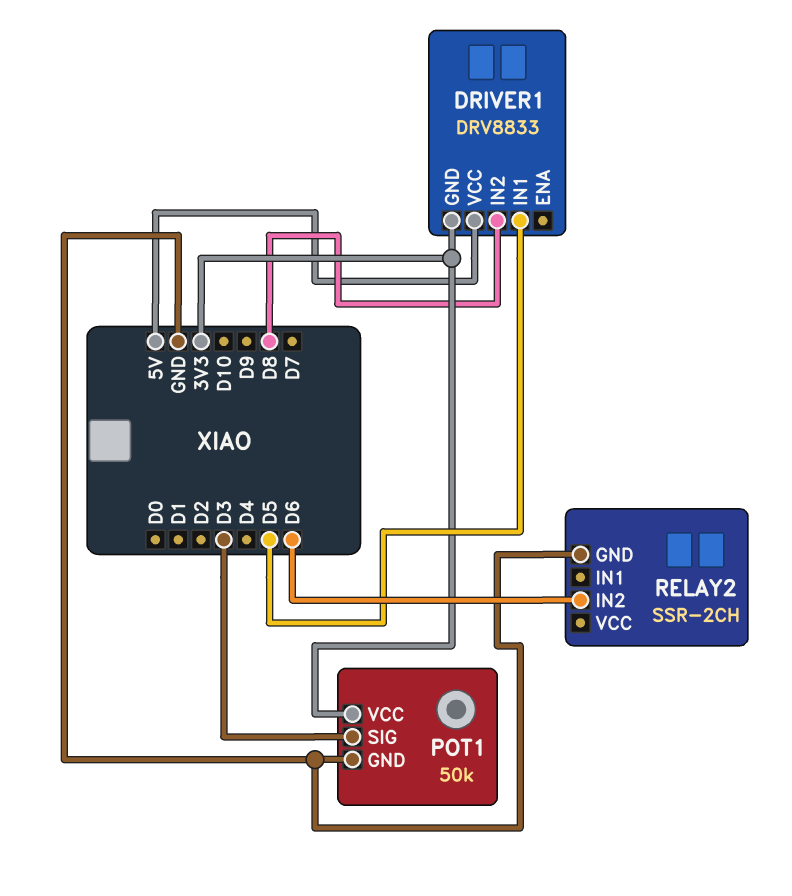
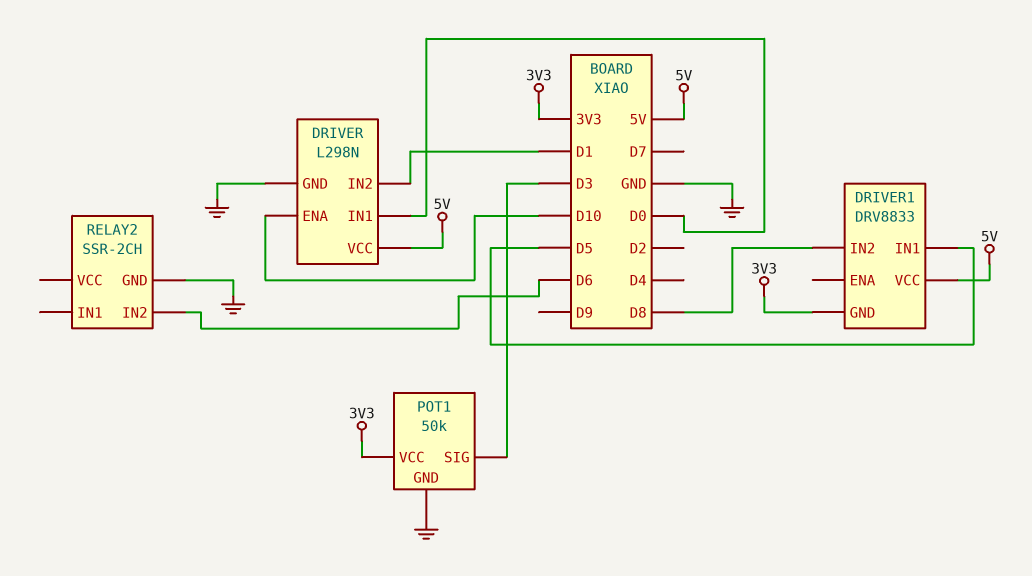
DRIVER: none -> L298N
DRIVER pin ENA: none -> D10
DRIVER pin GND: none -> GND
DRIVER pin IN1: none -> D0
DRIVER pin IN2: none -> D1
DRIVER pin VCC: none -> 5V

